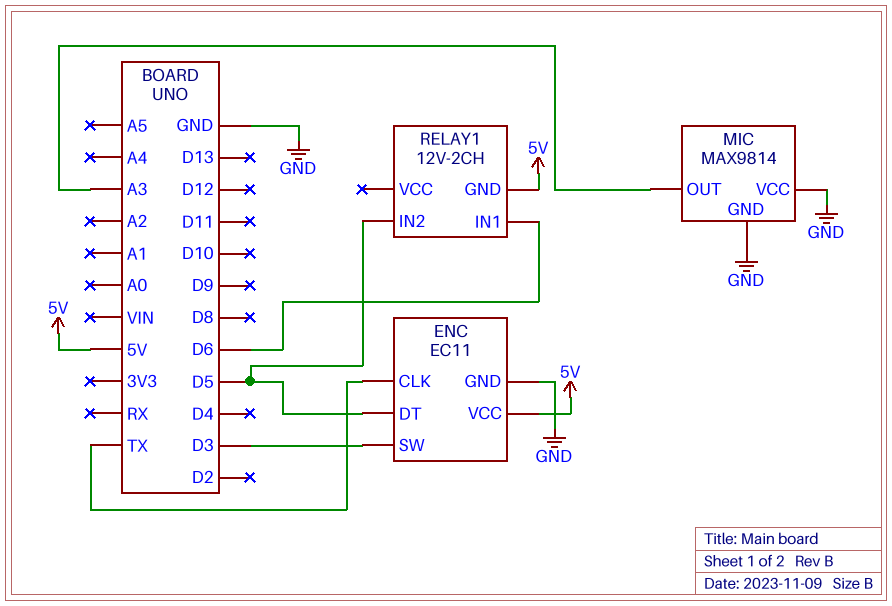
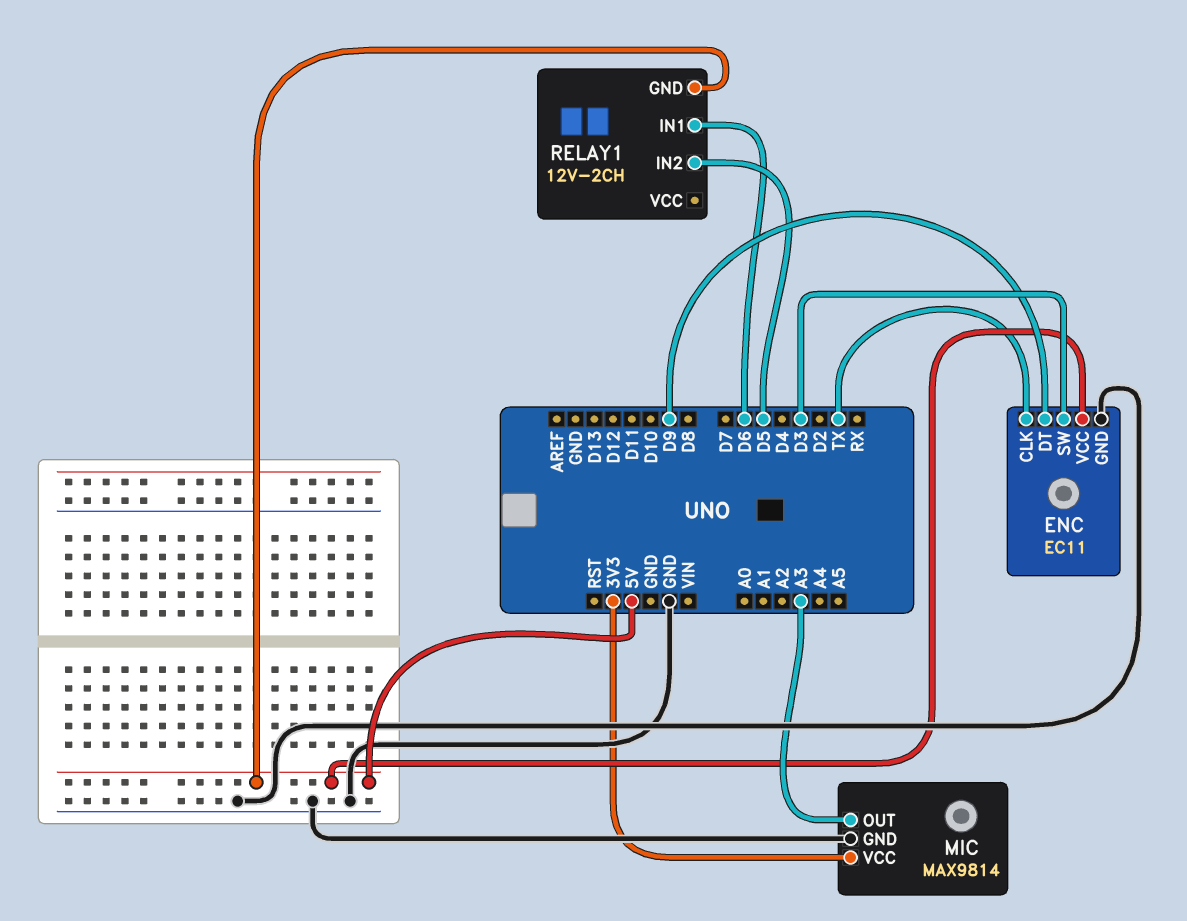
ENC pin DT: D5 -> D9
MIC pin VCC: GND -> 3V3

